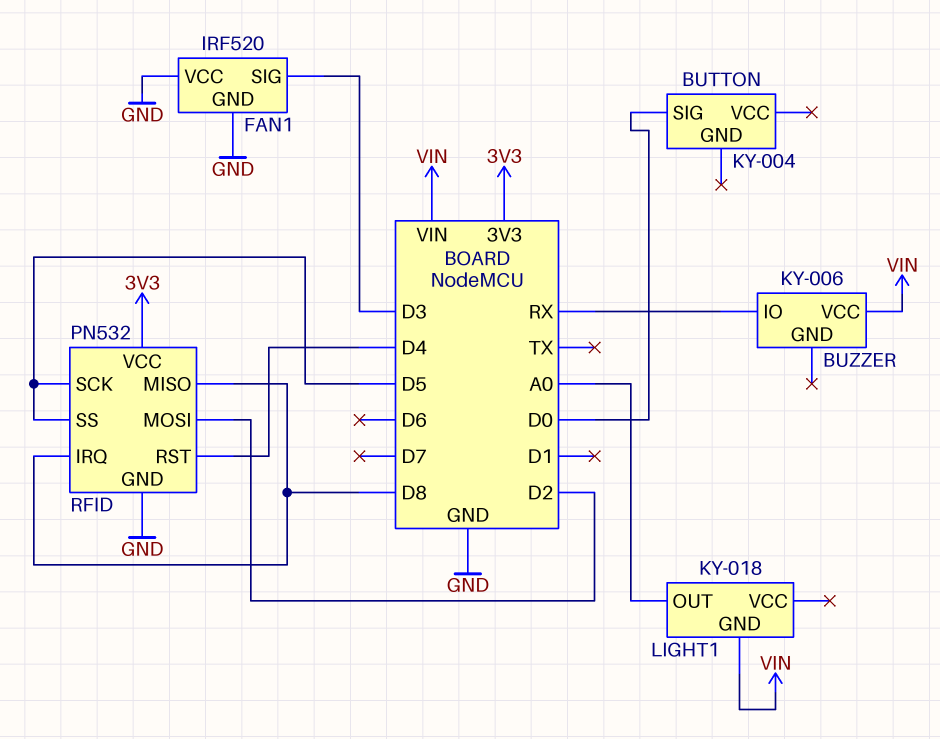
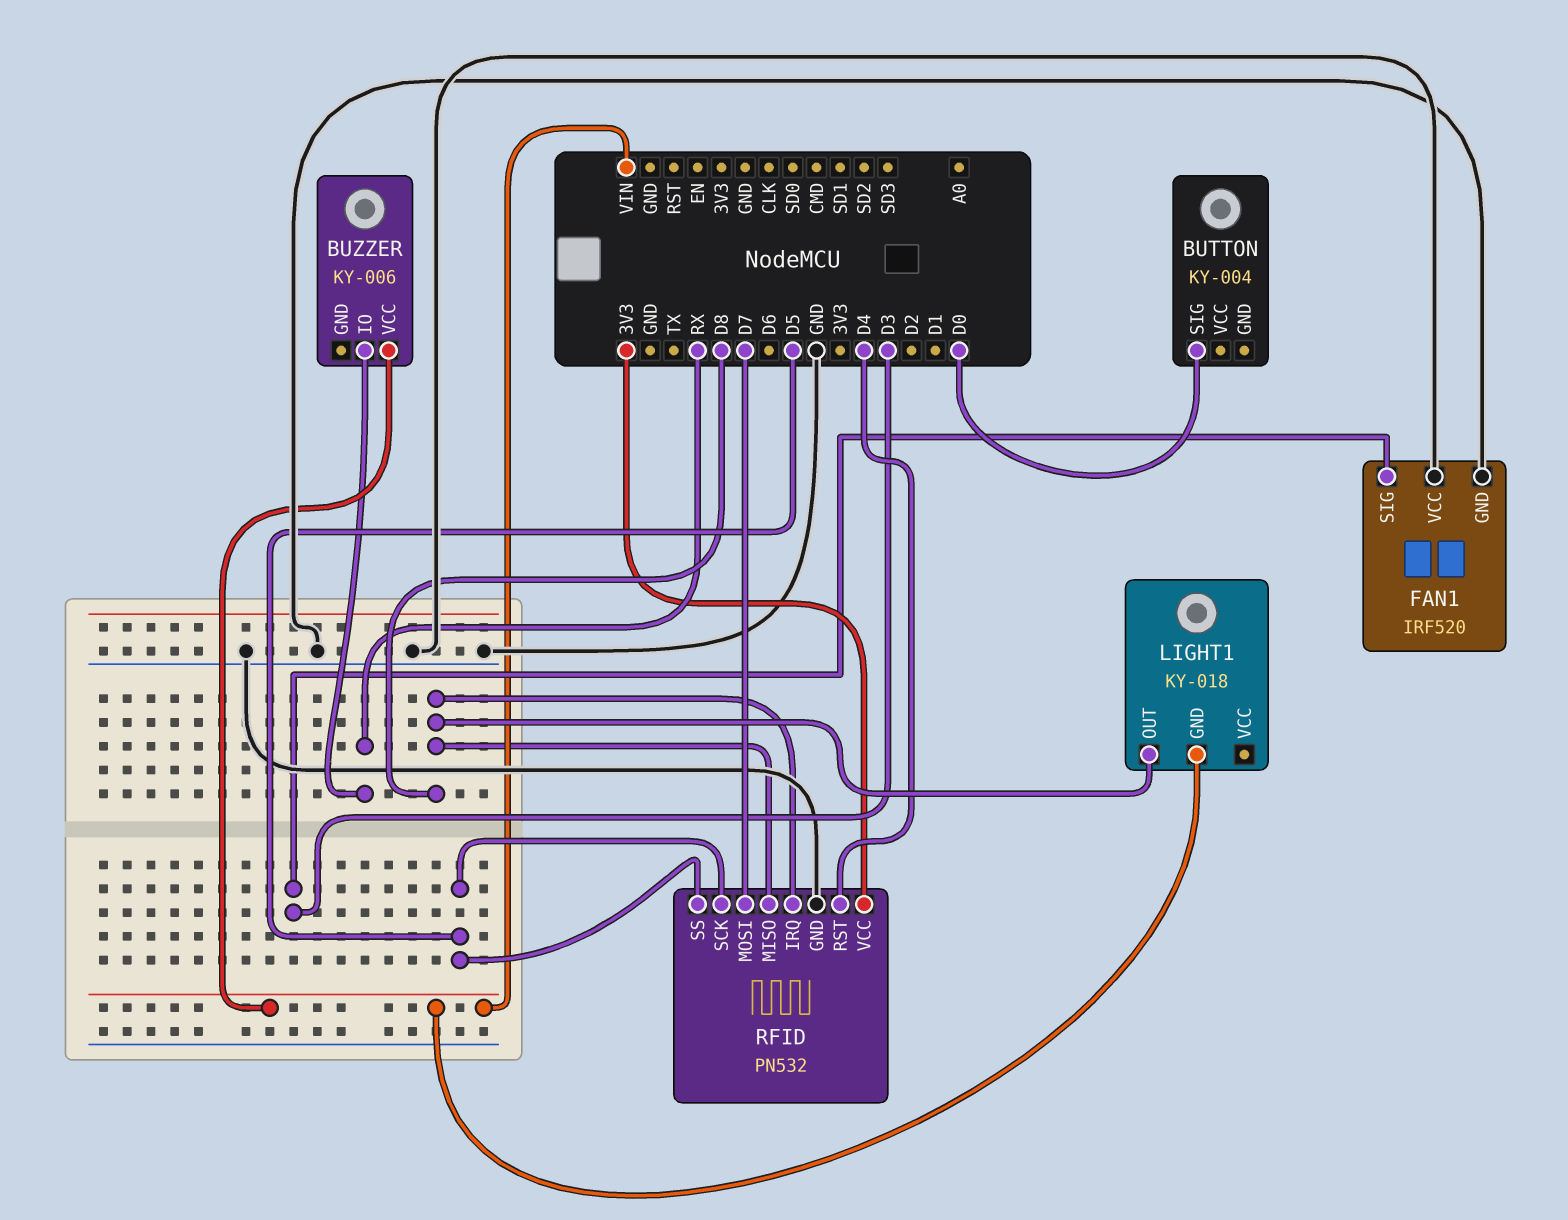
LIGHT1 pin OUT: A0 -> D8
RFID pin MOSI: D2 -> D7

